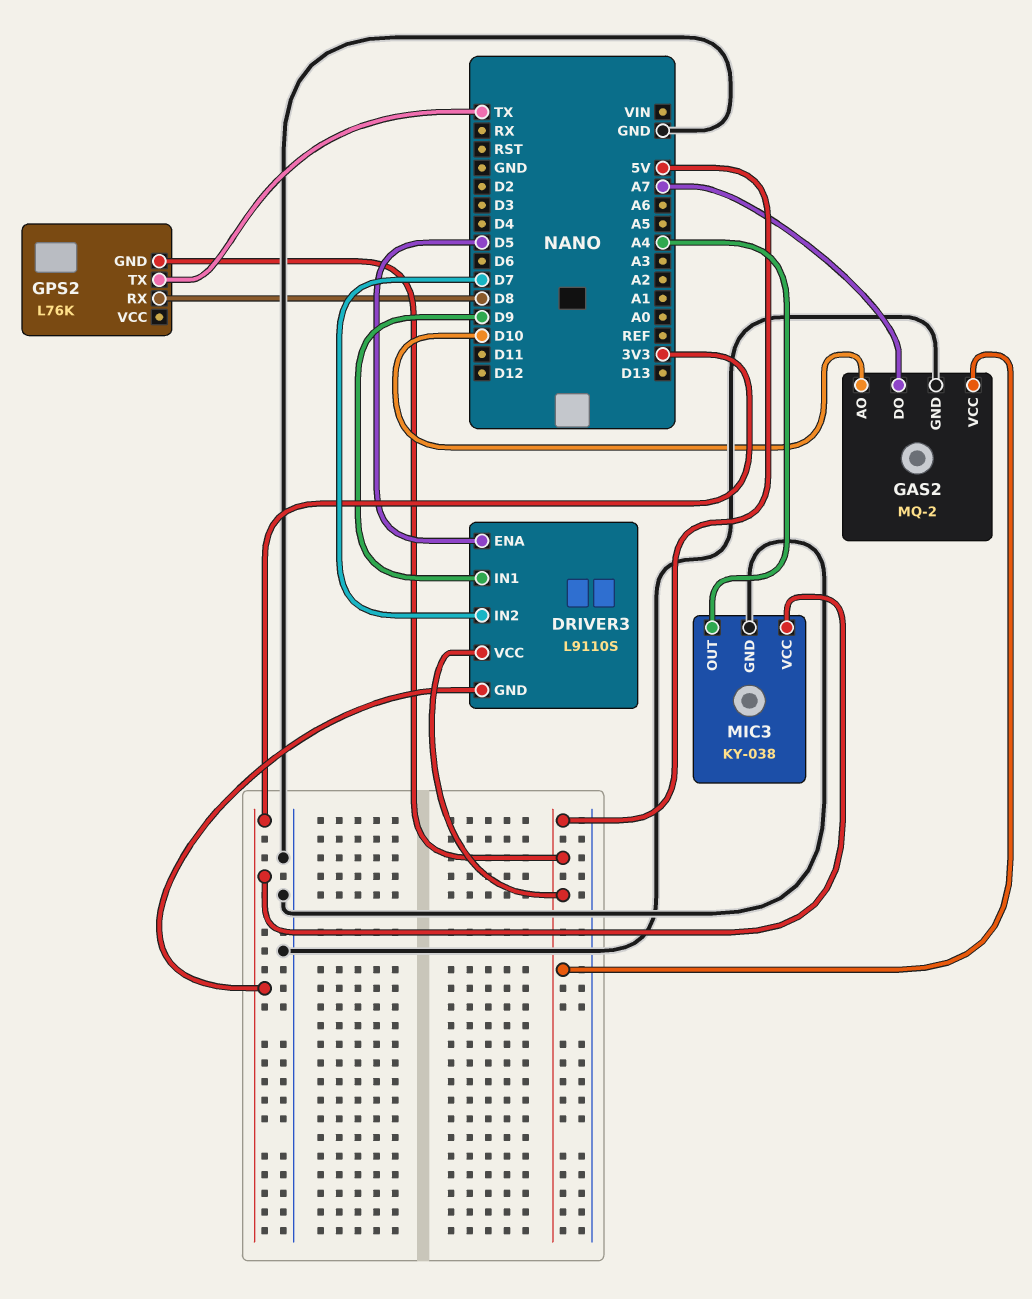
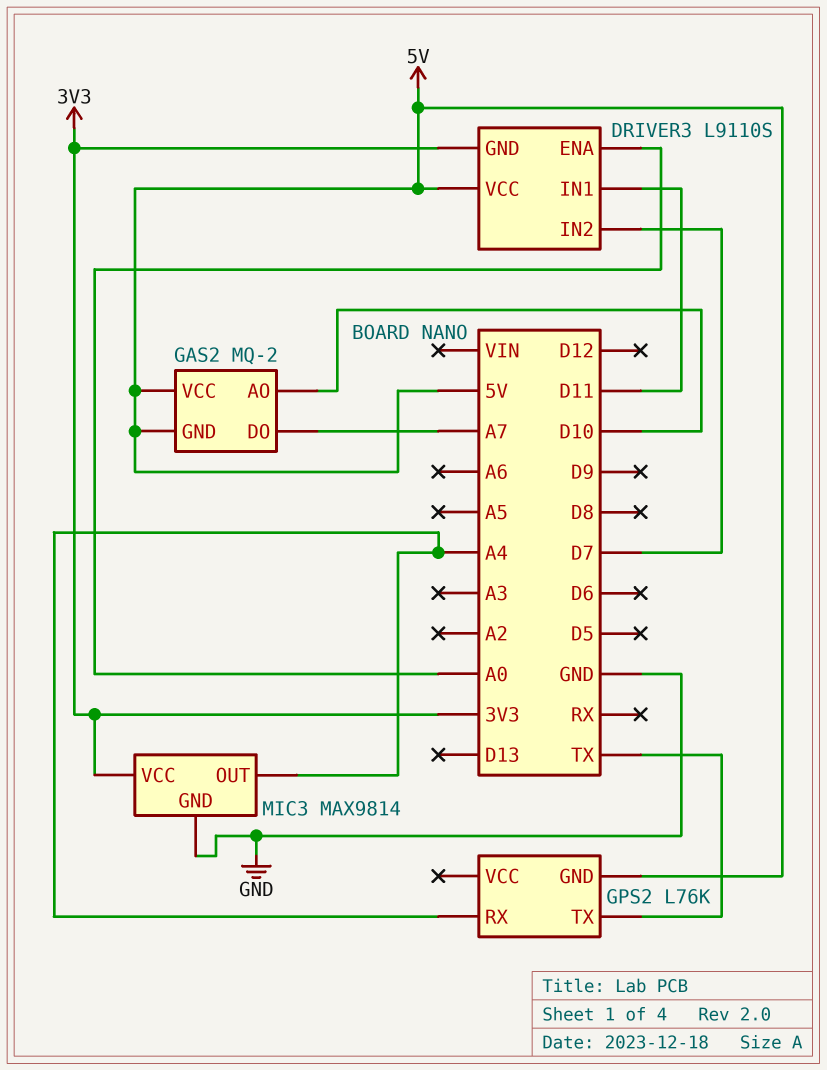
DRIVER3 pin ENA: D5 -> A0
DRIVER3 pin IN1: D9 -> D11
GAS2 pin GND: GND -> 5V
GPS2 pin RX: D8 -> A4
MIC3: KY-038 -> MAX9814

